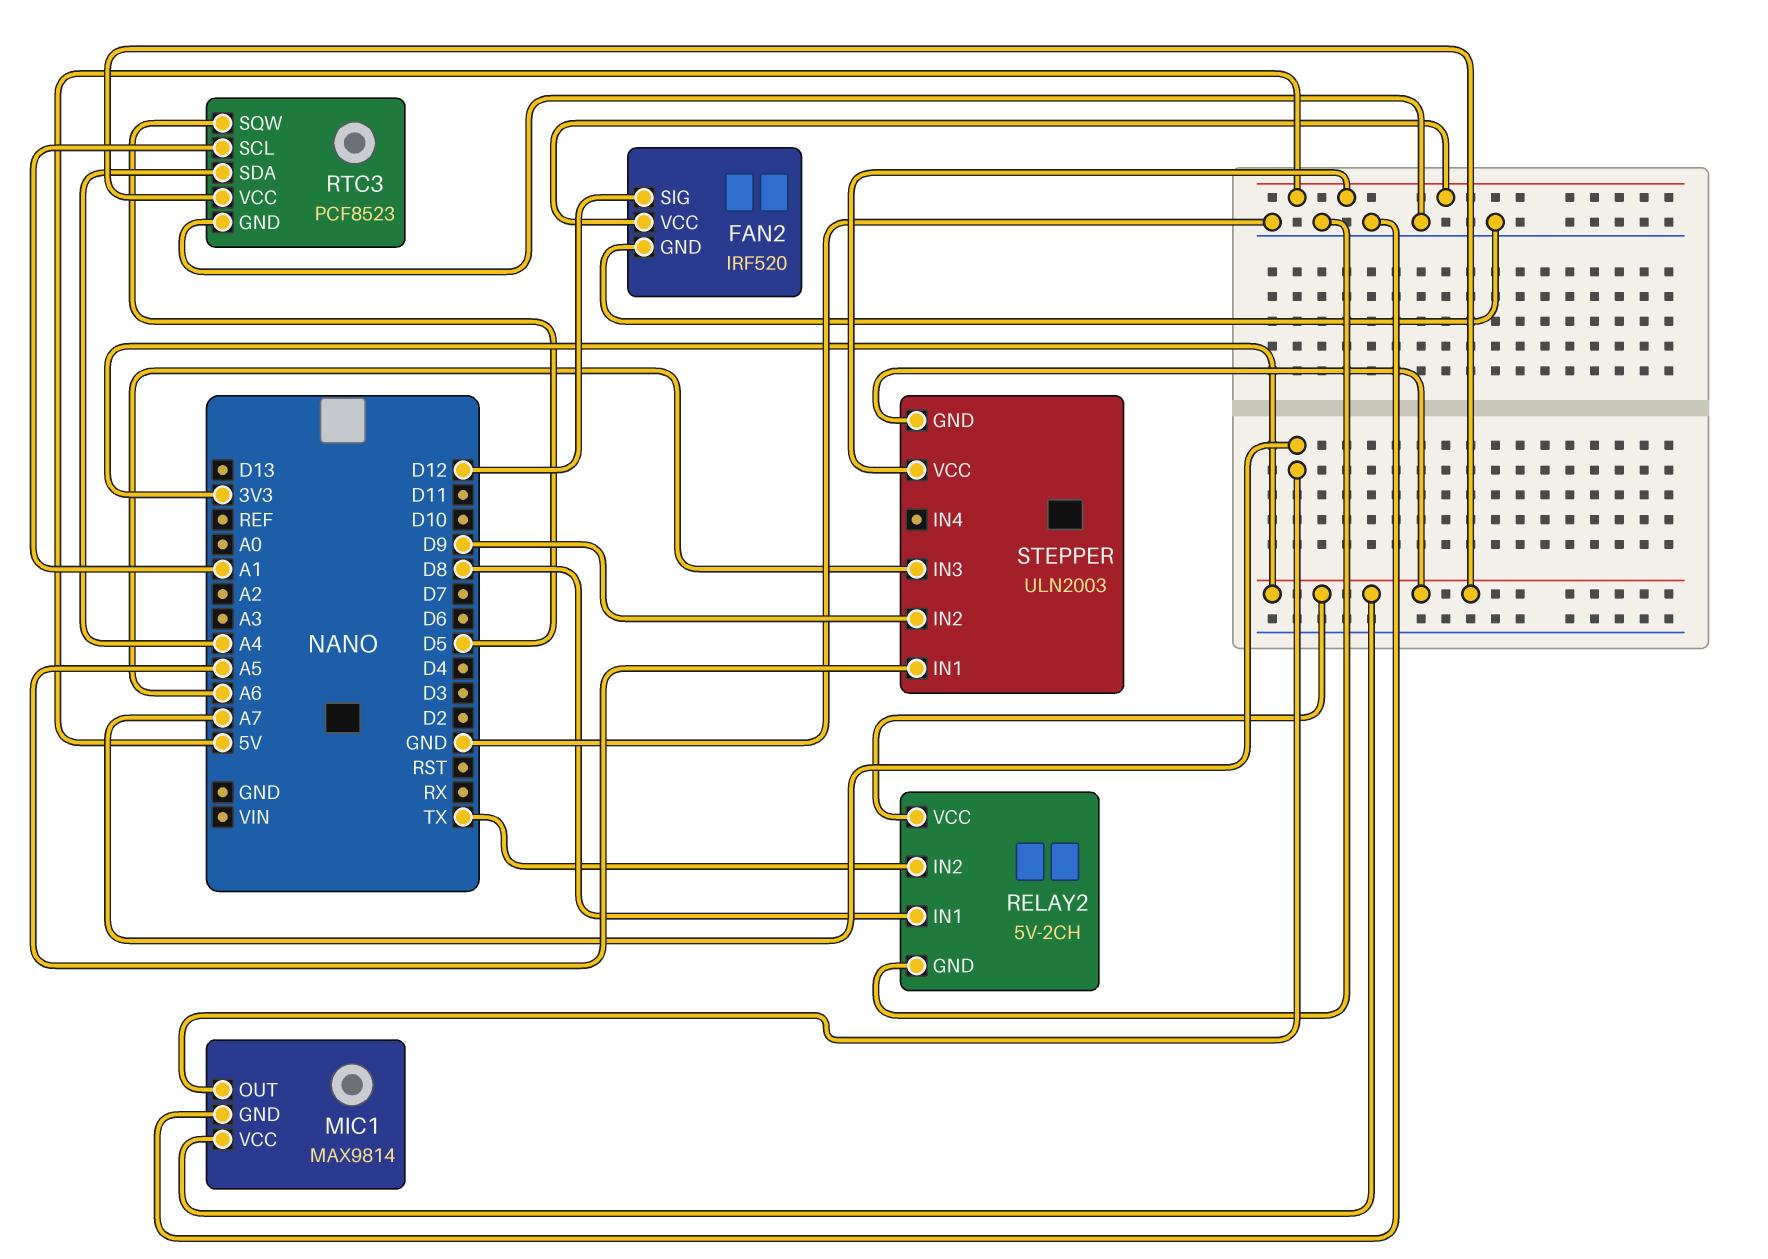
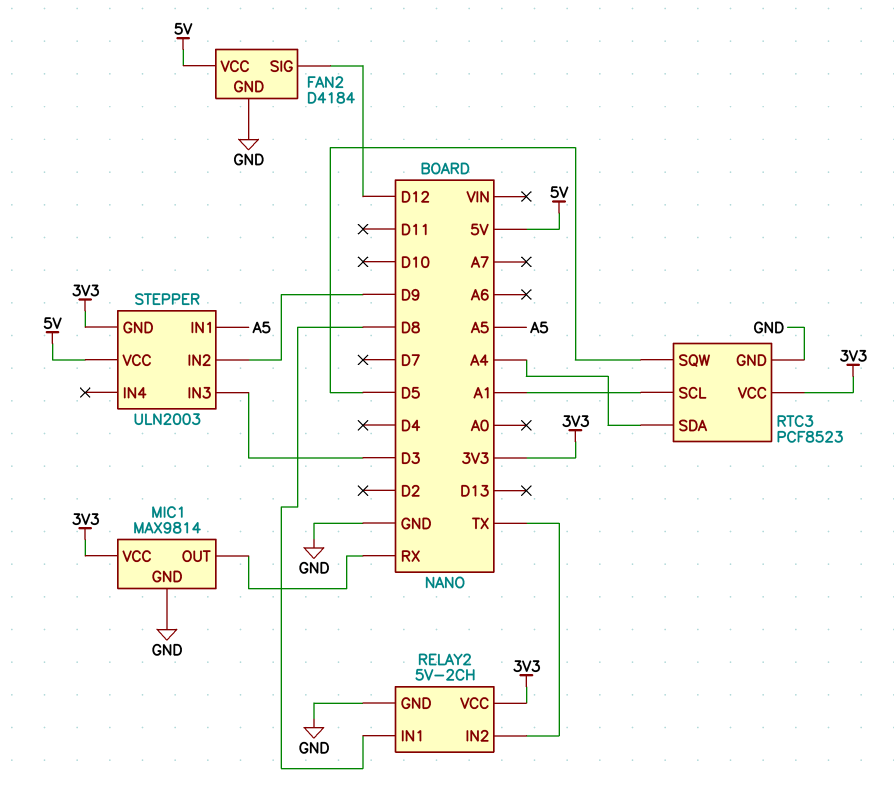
FAN2: IRF520 -> D4184
MIC1 pin OUT: A7 -> RX
STEPPER pin IN3: A6 -> D3

